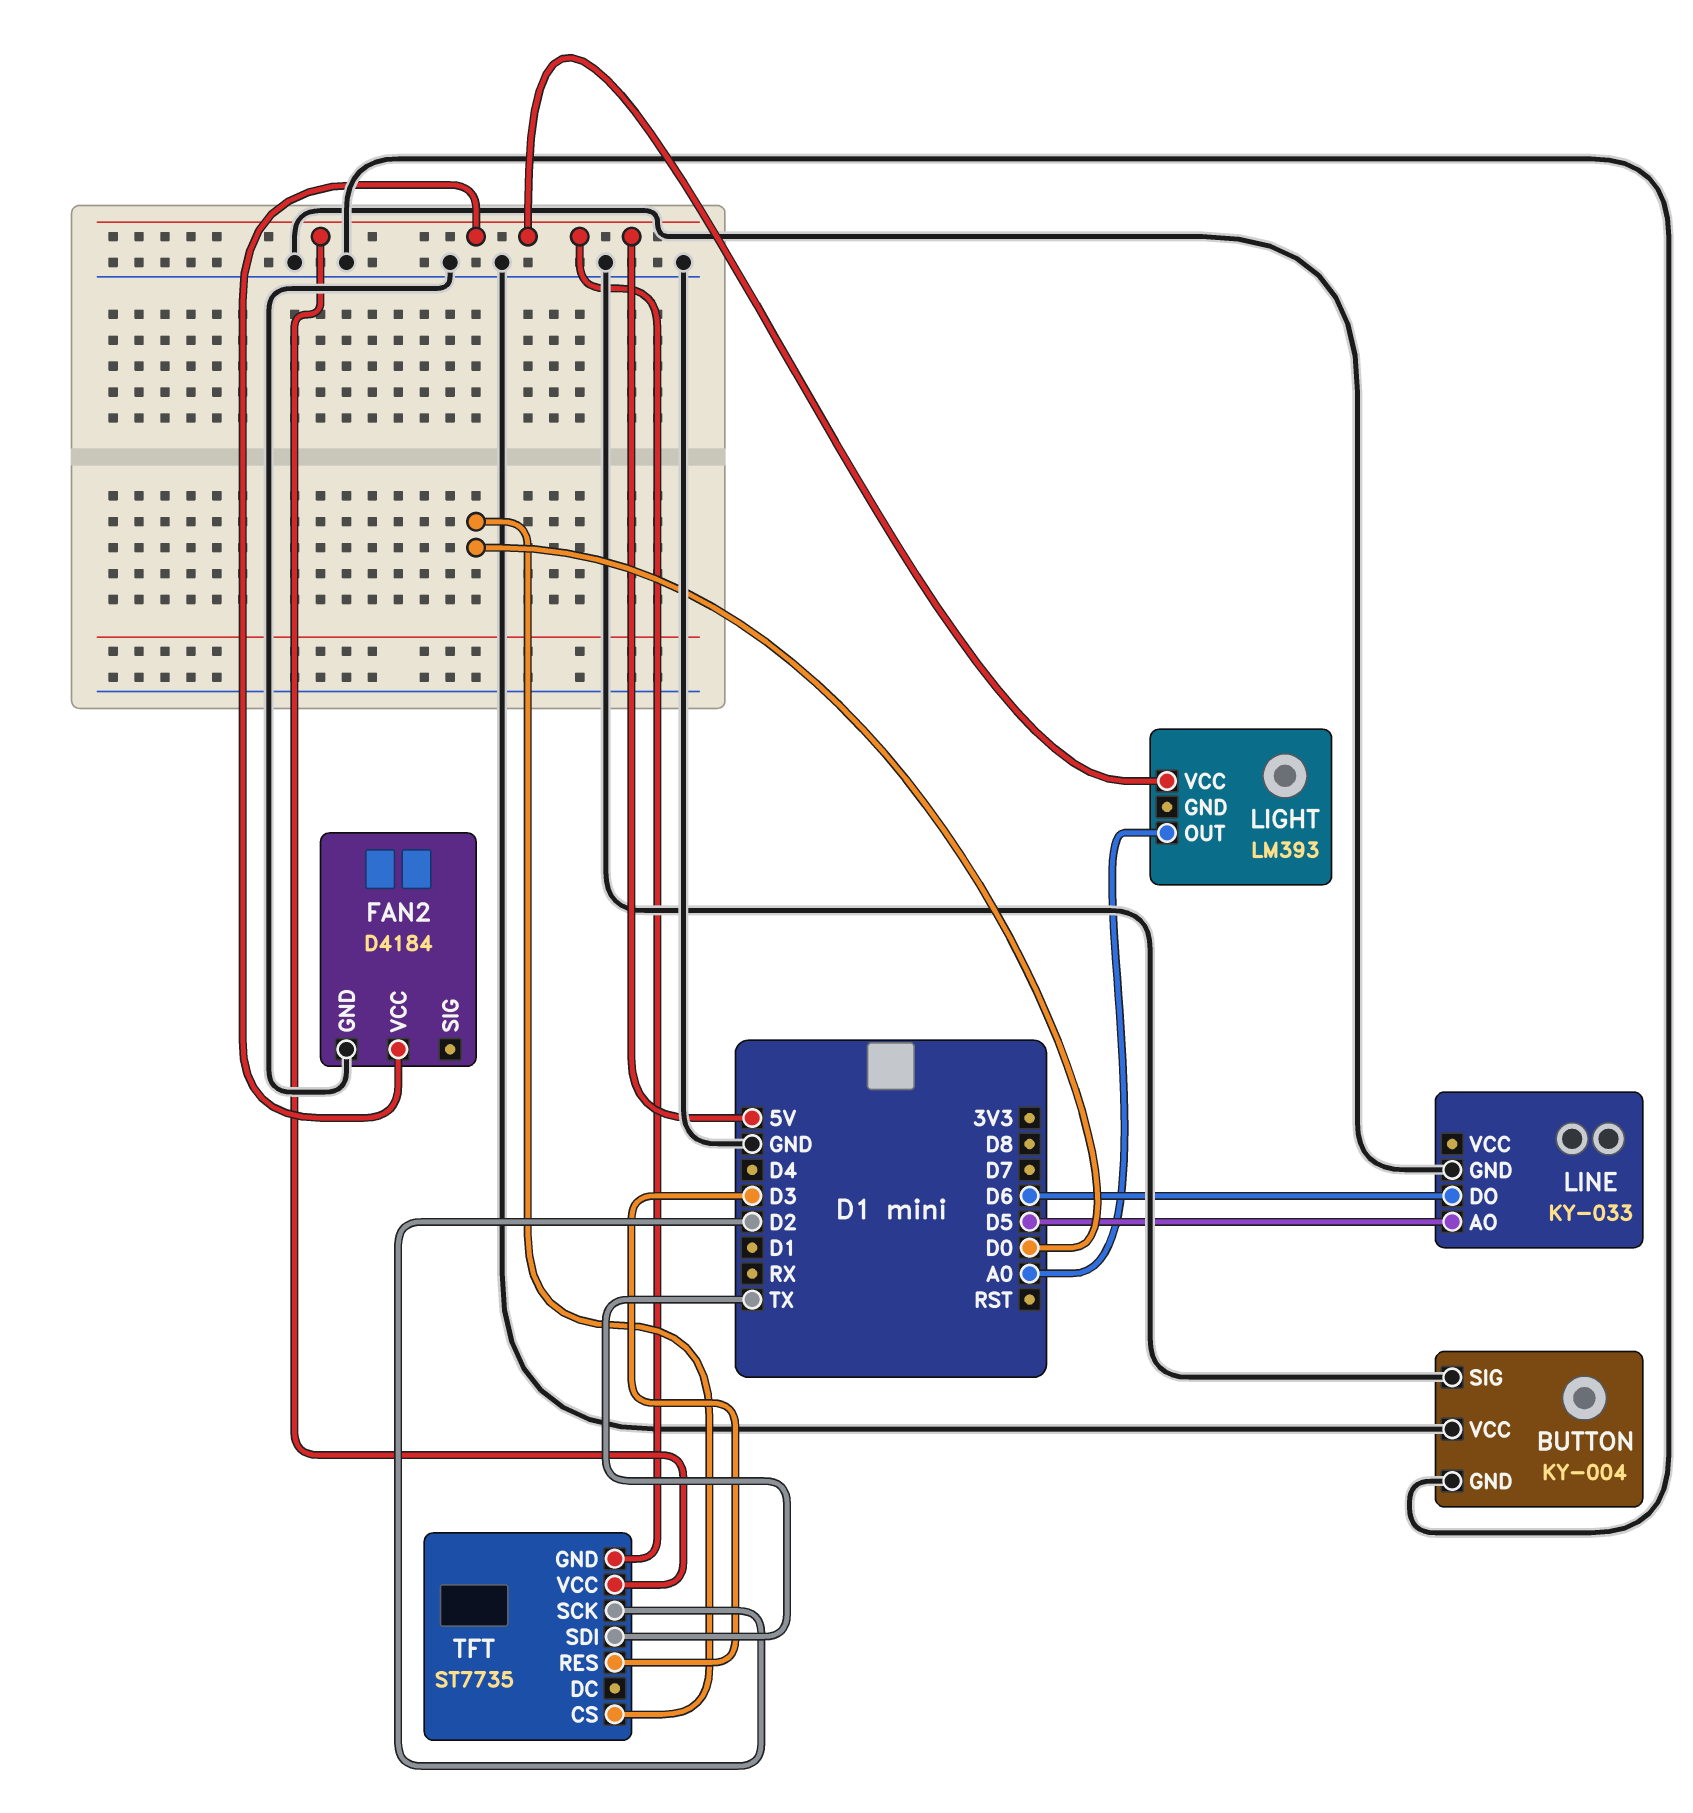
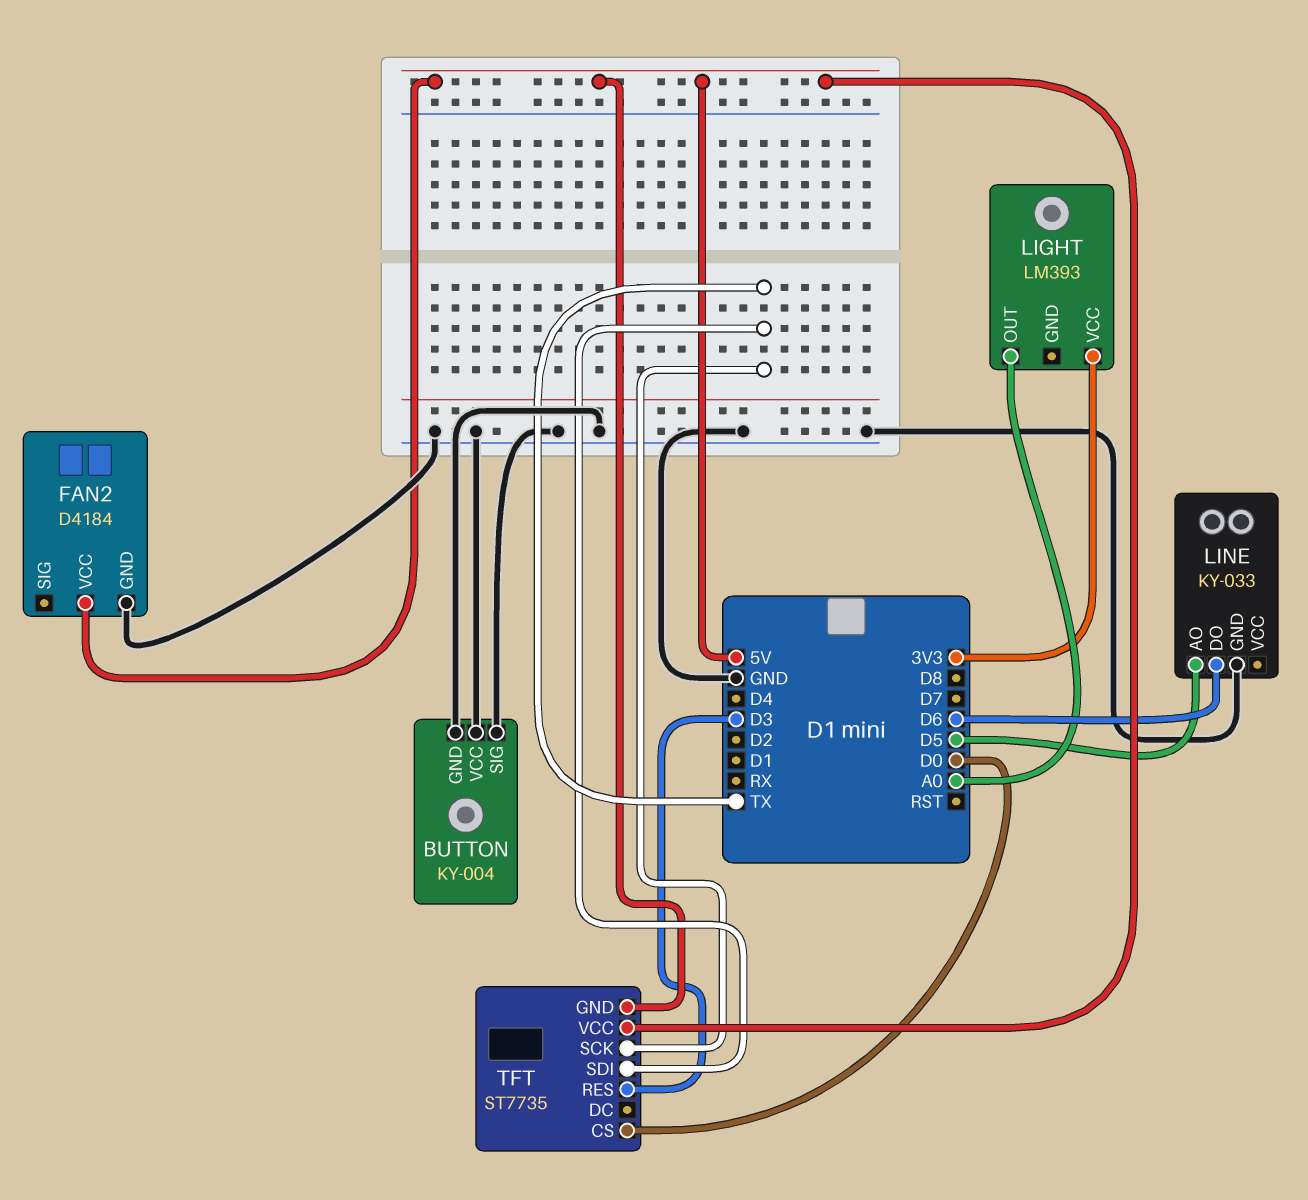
LIGHT pin VCC: 5V -> 3V3
TFT pin SCK: D2 -> TX

